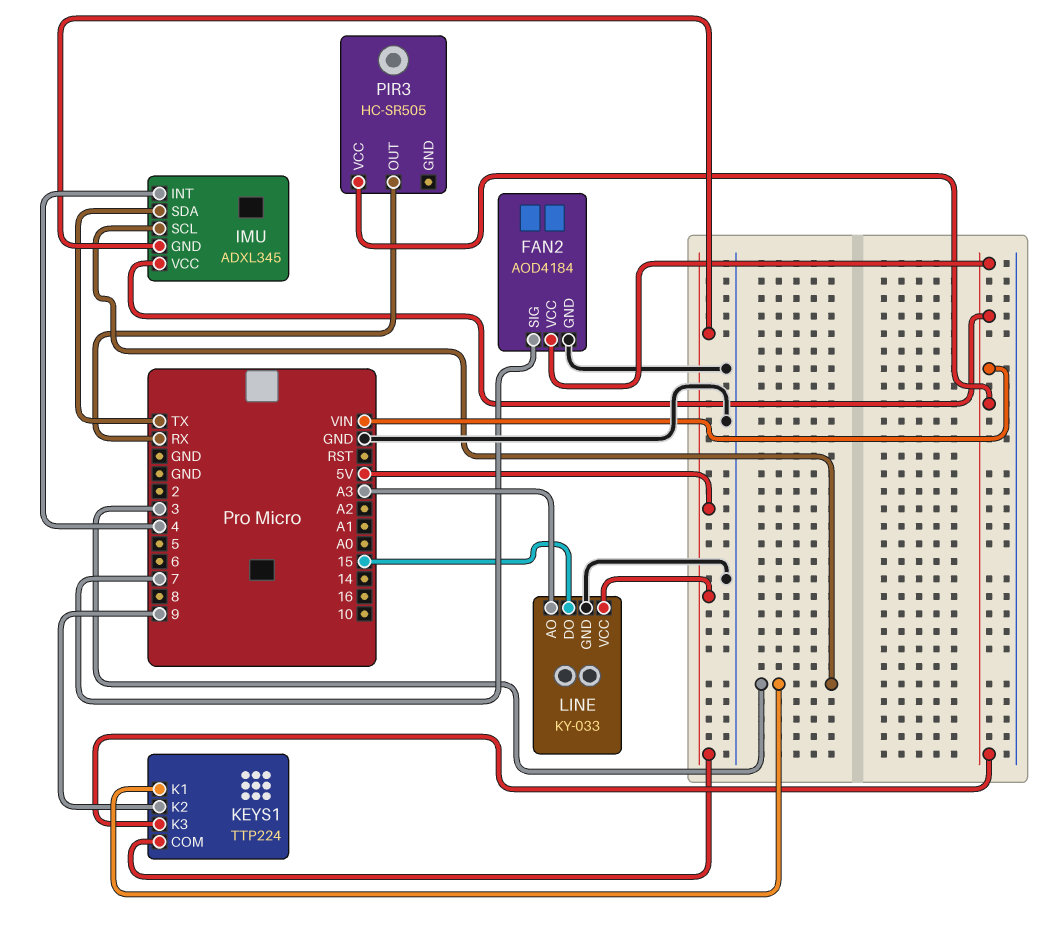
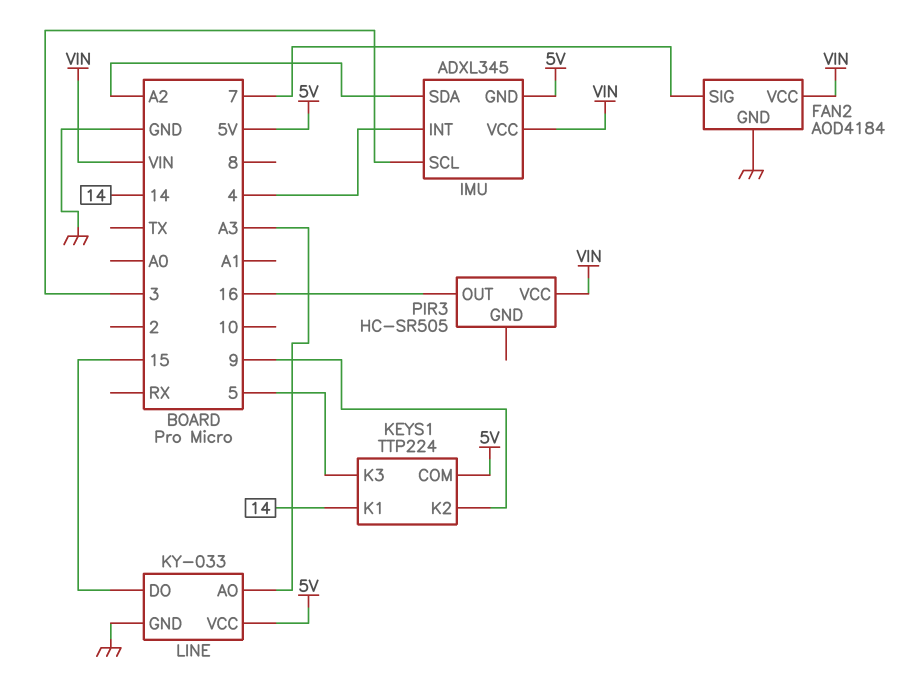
IMU pin SDA: TX -> A2
KEYS1 pin K1: 3 -> 14
KEYS1 pin K3: VIN -> 5
PIR3 pin OUT: RX -> 16

